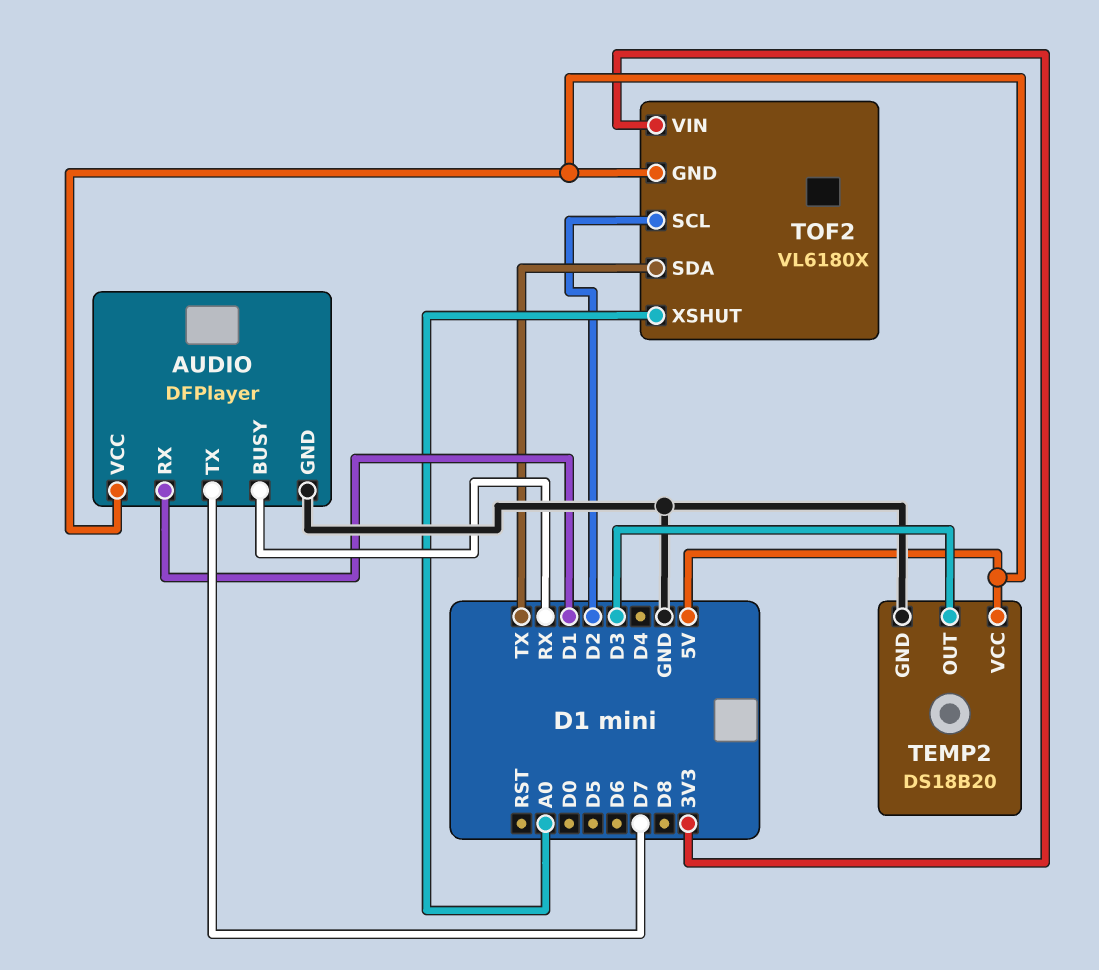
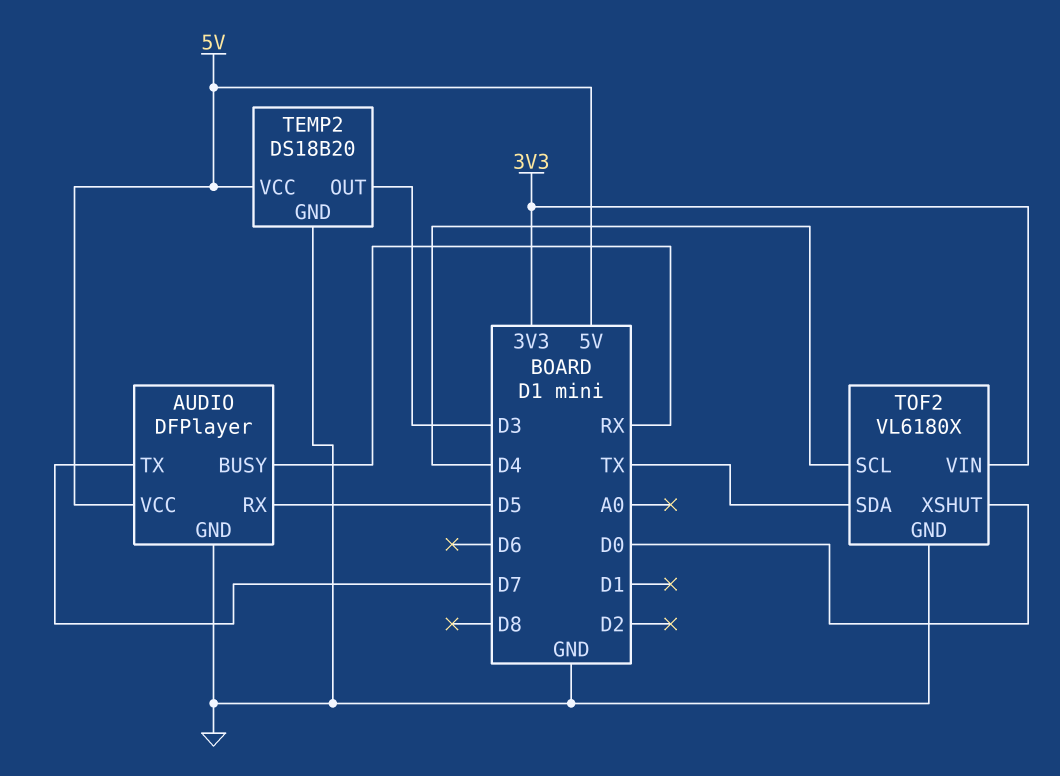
AUDIO pin RX: D1 -> D5
TOF2 pin GND: 5V -> GND
TOF2 pin SCL: D2 -> D4
TOF2 pin XSHUT: A0 -> D0

